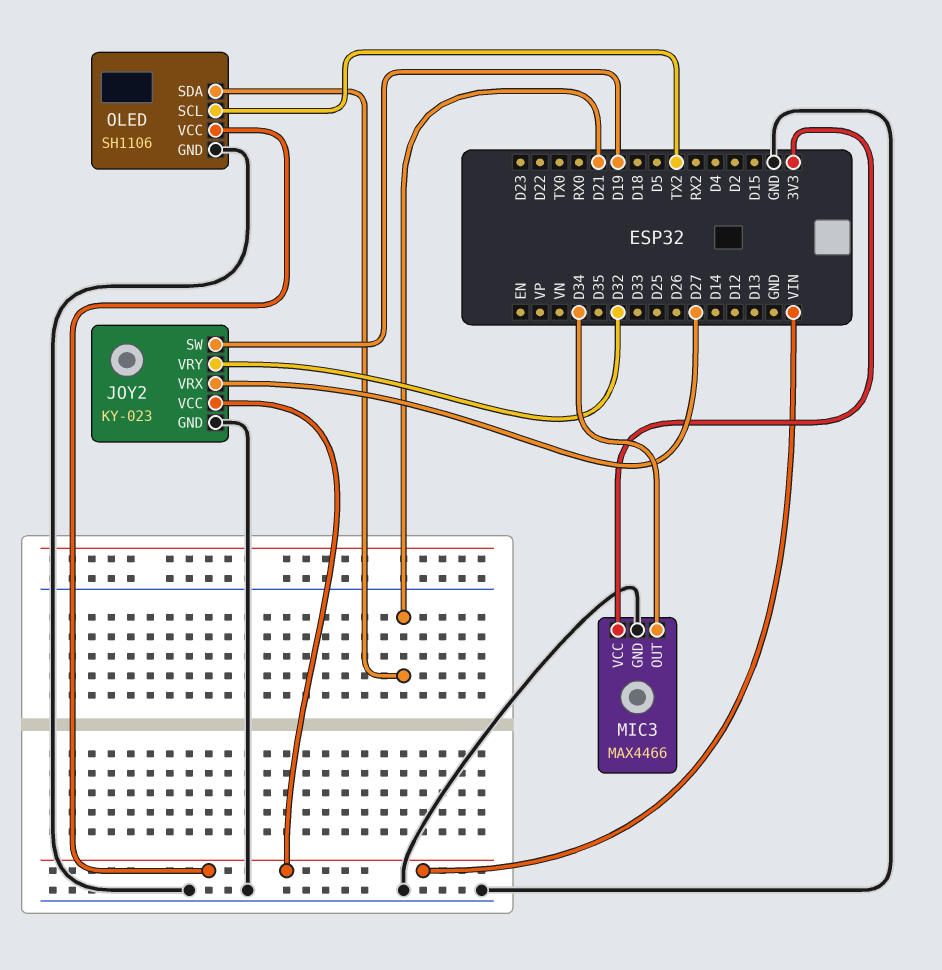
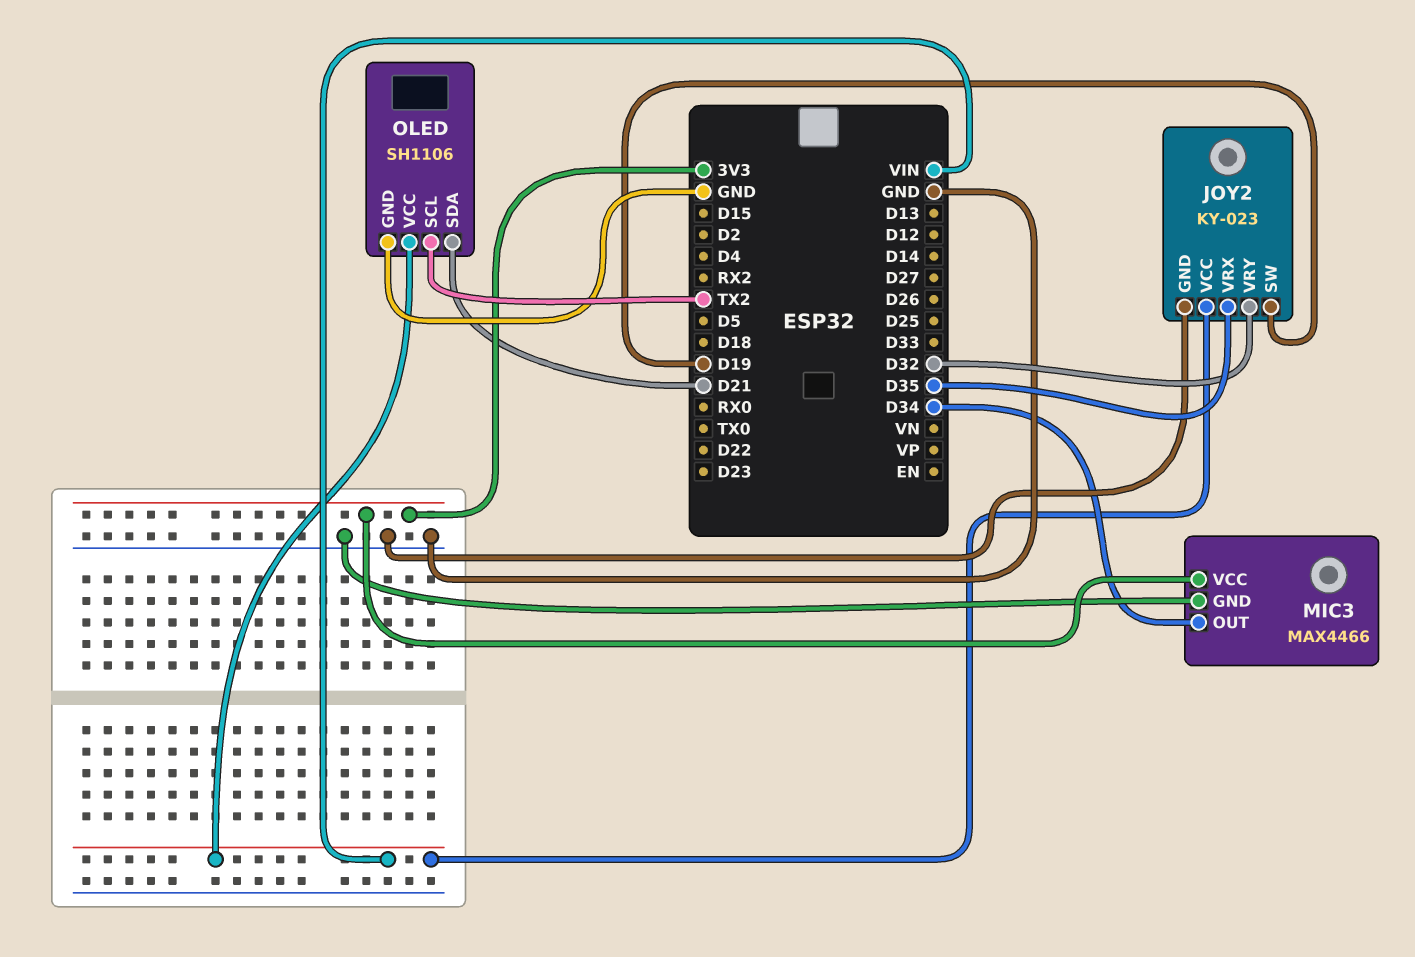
JOY2 pin VRX: D27 -> D35

